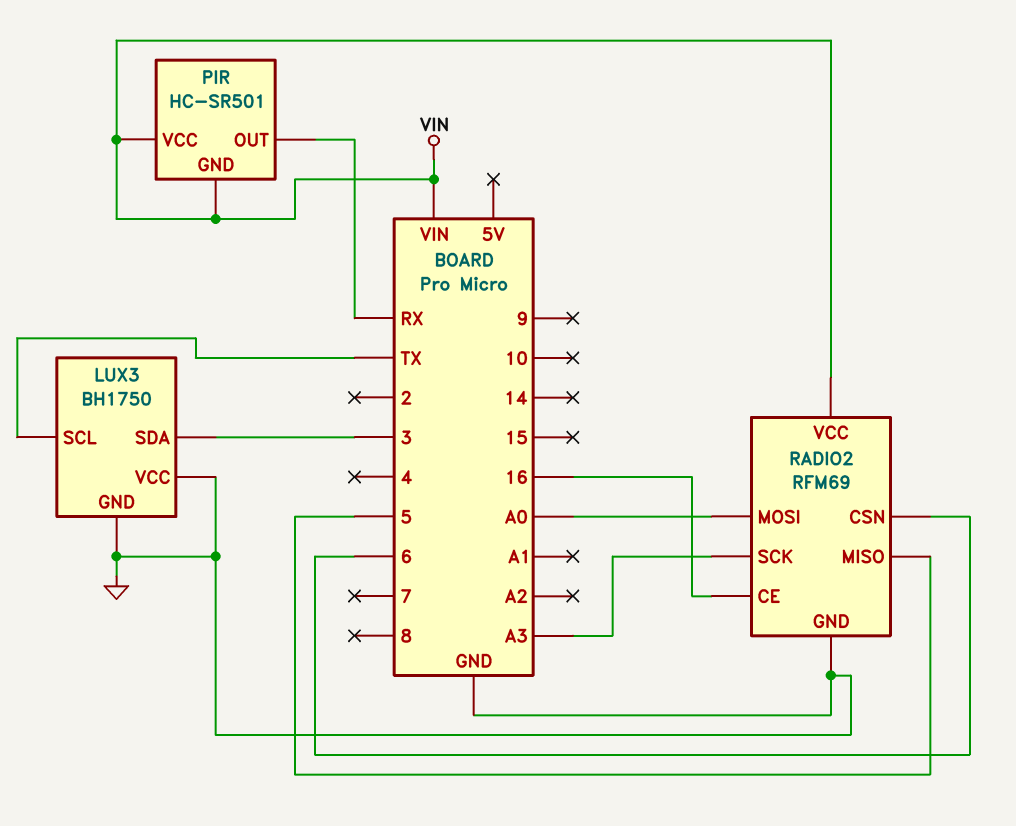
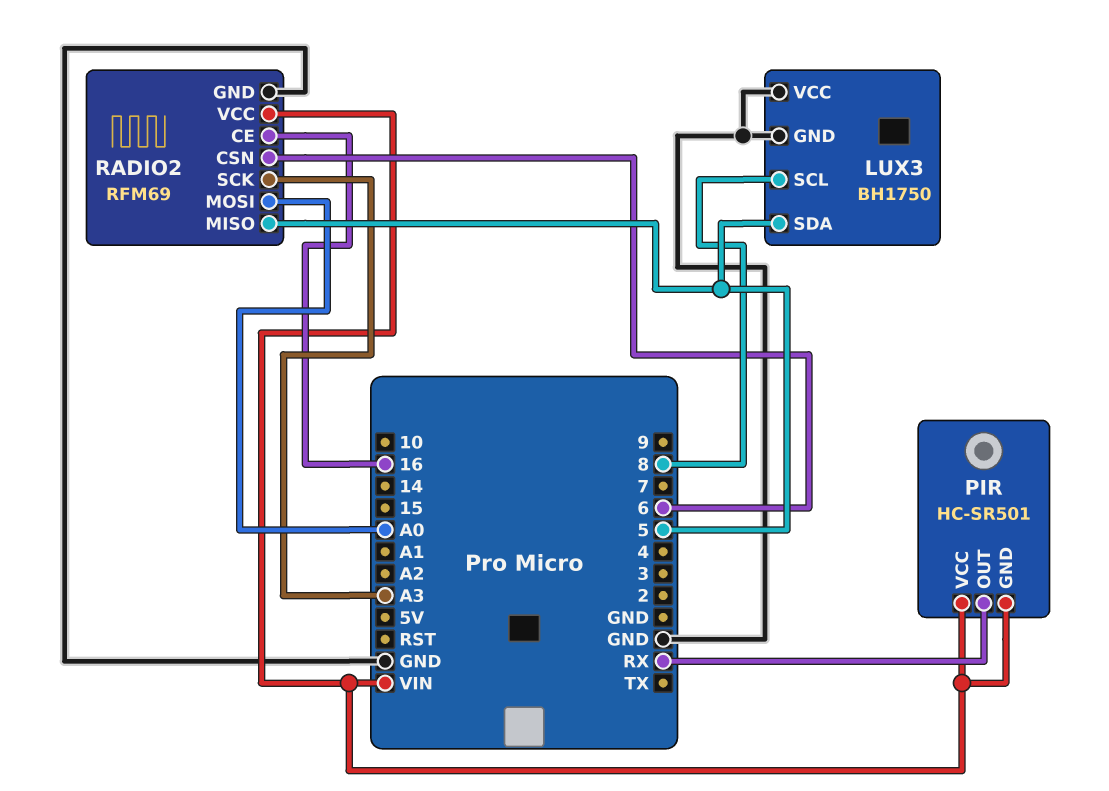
LUX3 pin SCL: TX -> 8
LUX3 pin SDA: 3 -> 5

